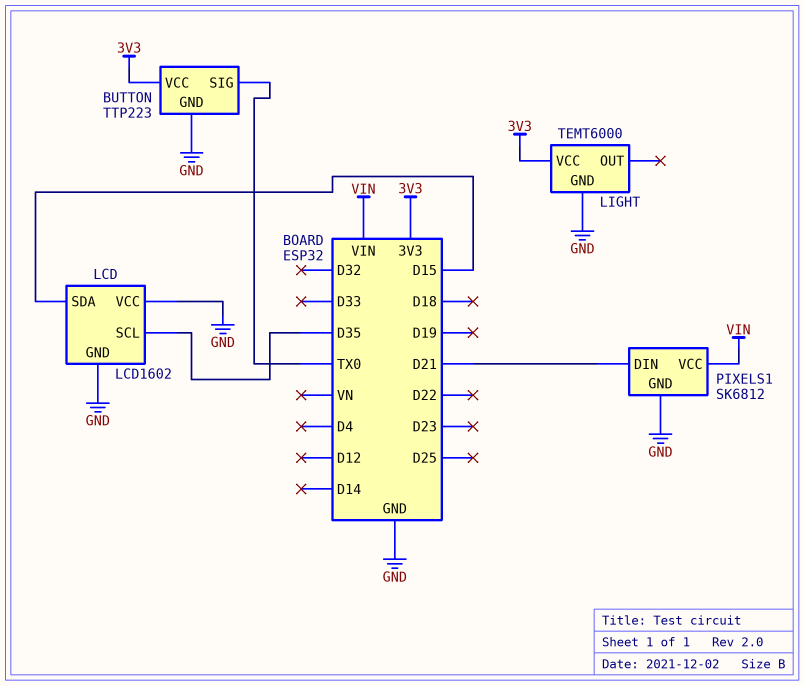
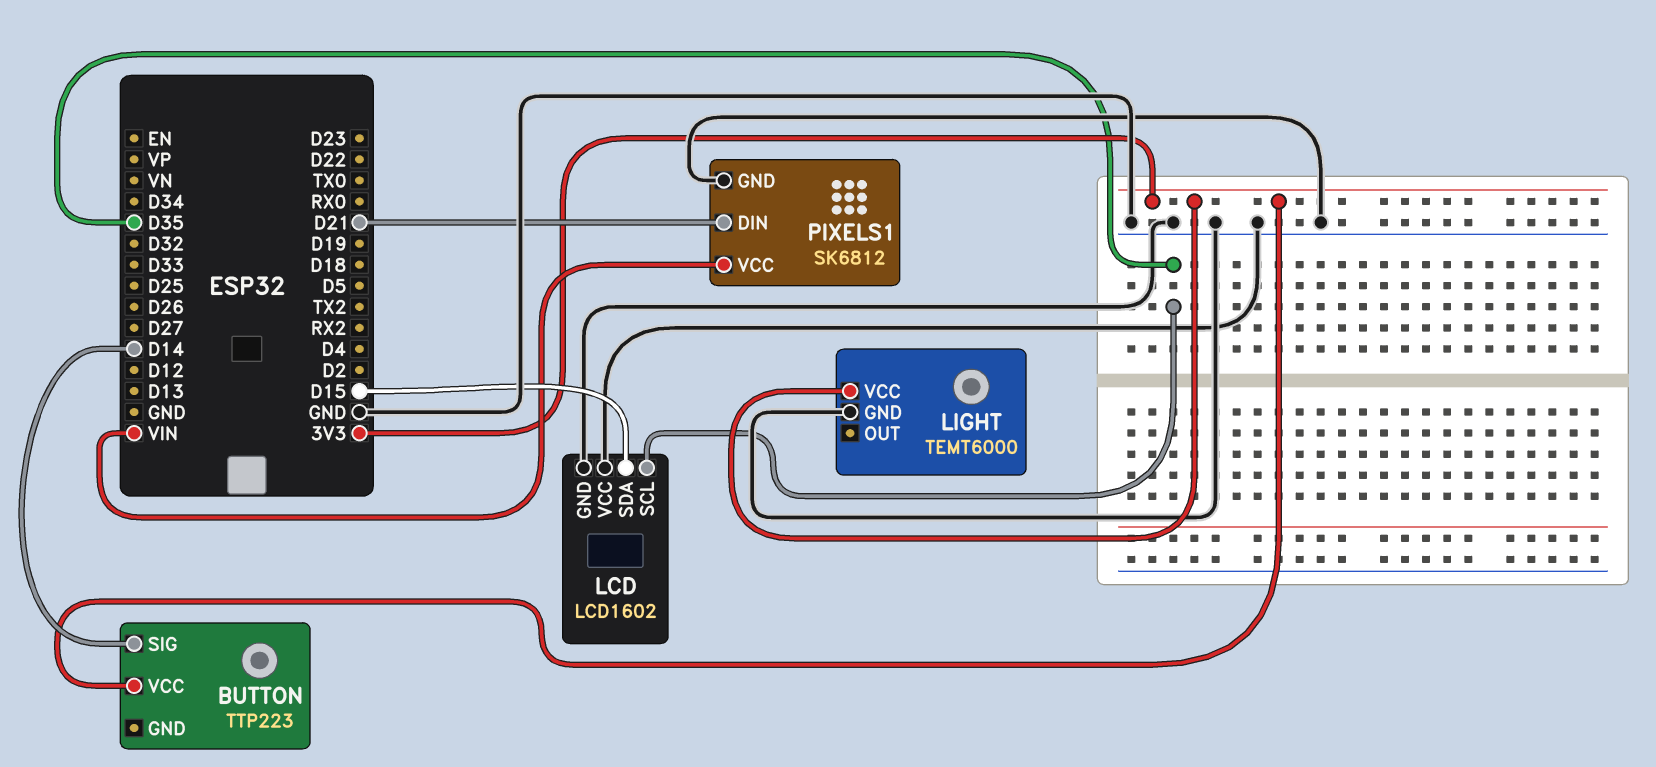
BUTTON pin GND: GND -> none
BUTTON pin SIG: TX0 -> D14

